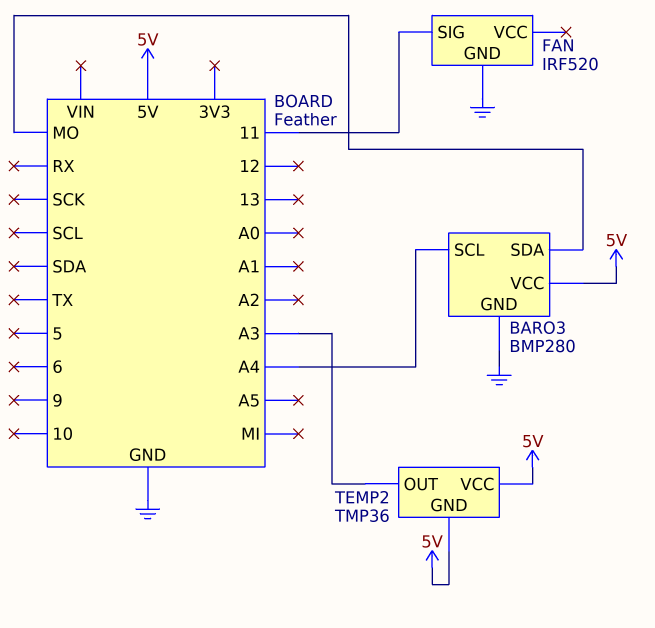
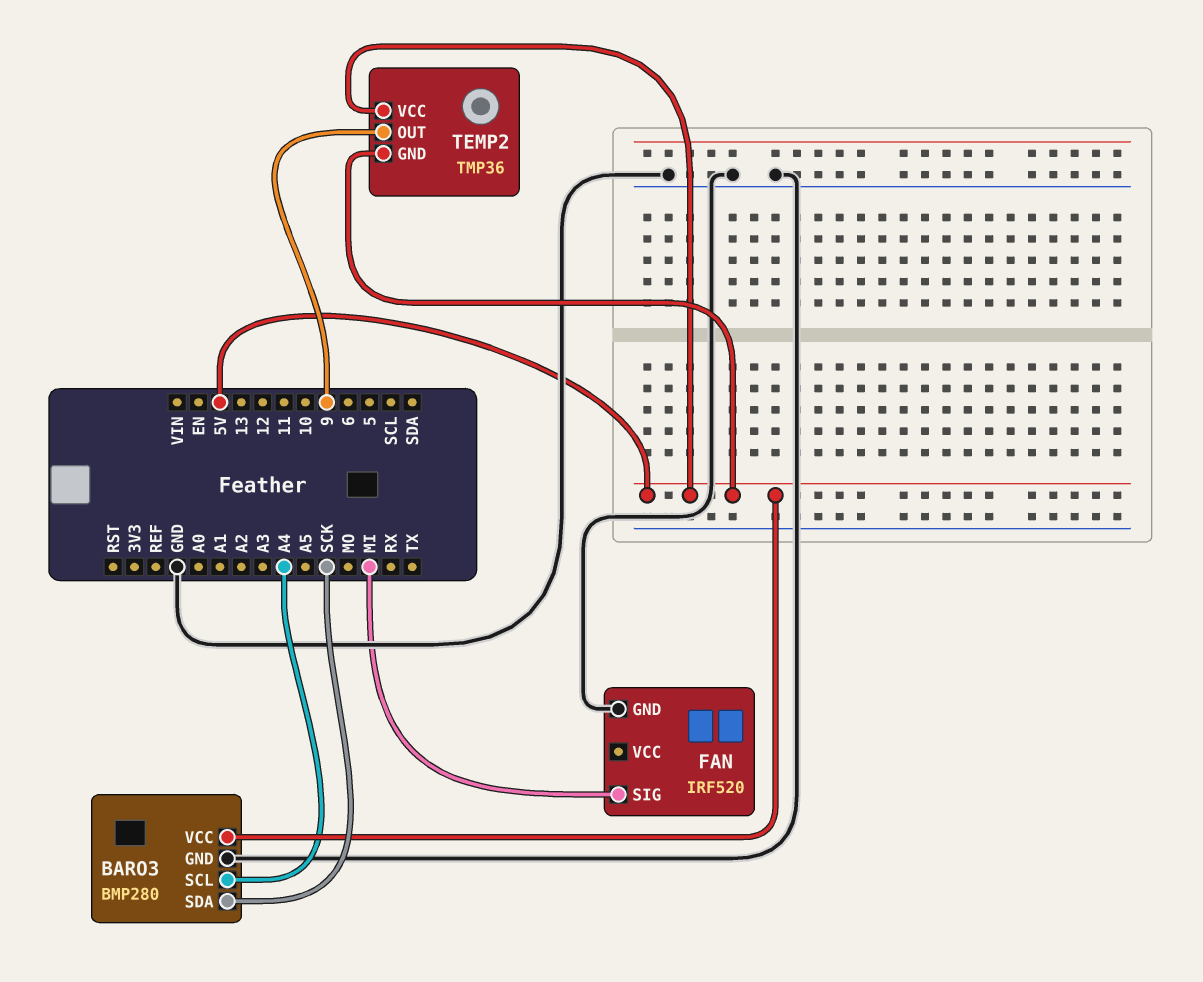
BARO3 pin SDA: MO -> SCK
FAN pin SIG: 11 -> MI
TEMP2 pin OUT: A3 -> 9

